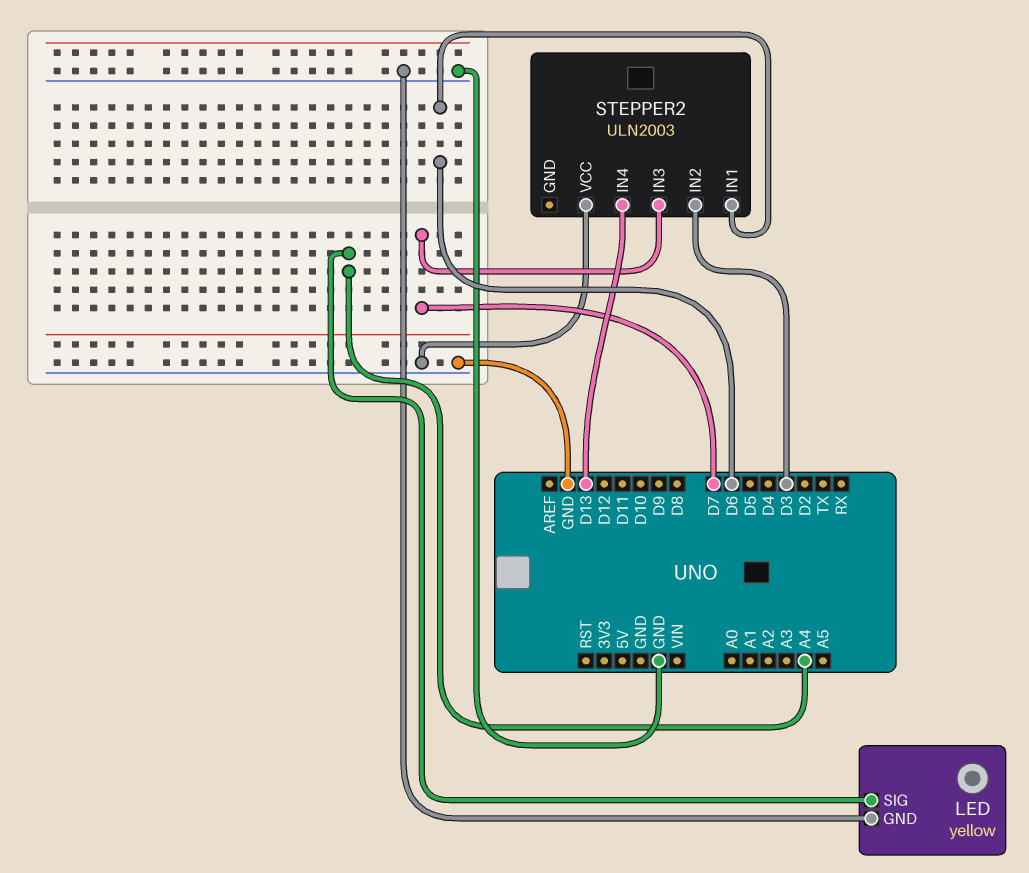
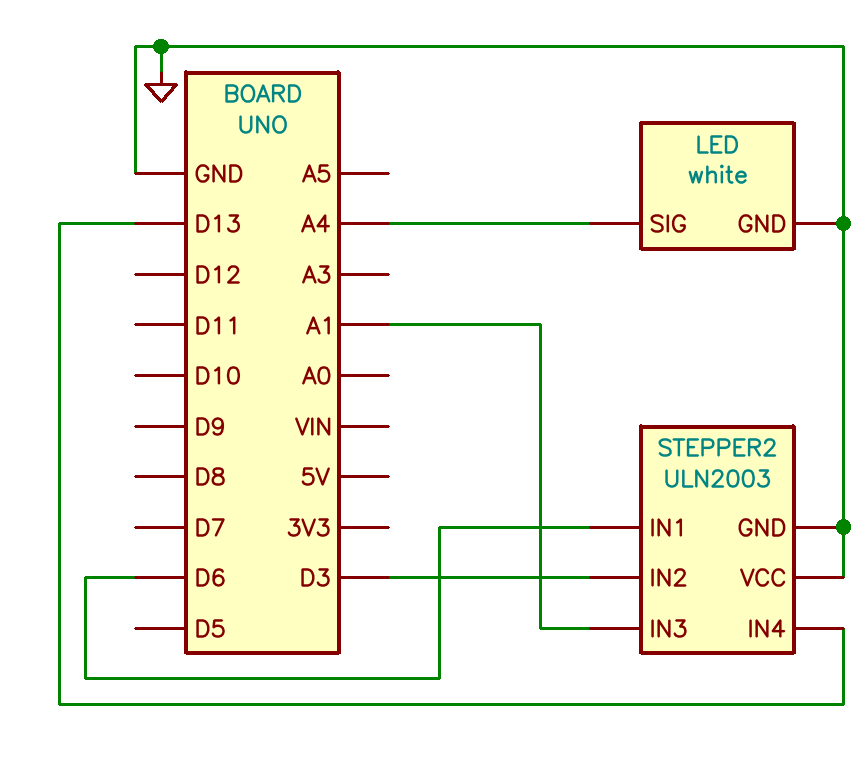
LED: yellow -> white
STEPPER2 pin GND: none -> GND
STEPPER2 pin IN3: D7 -> A1

